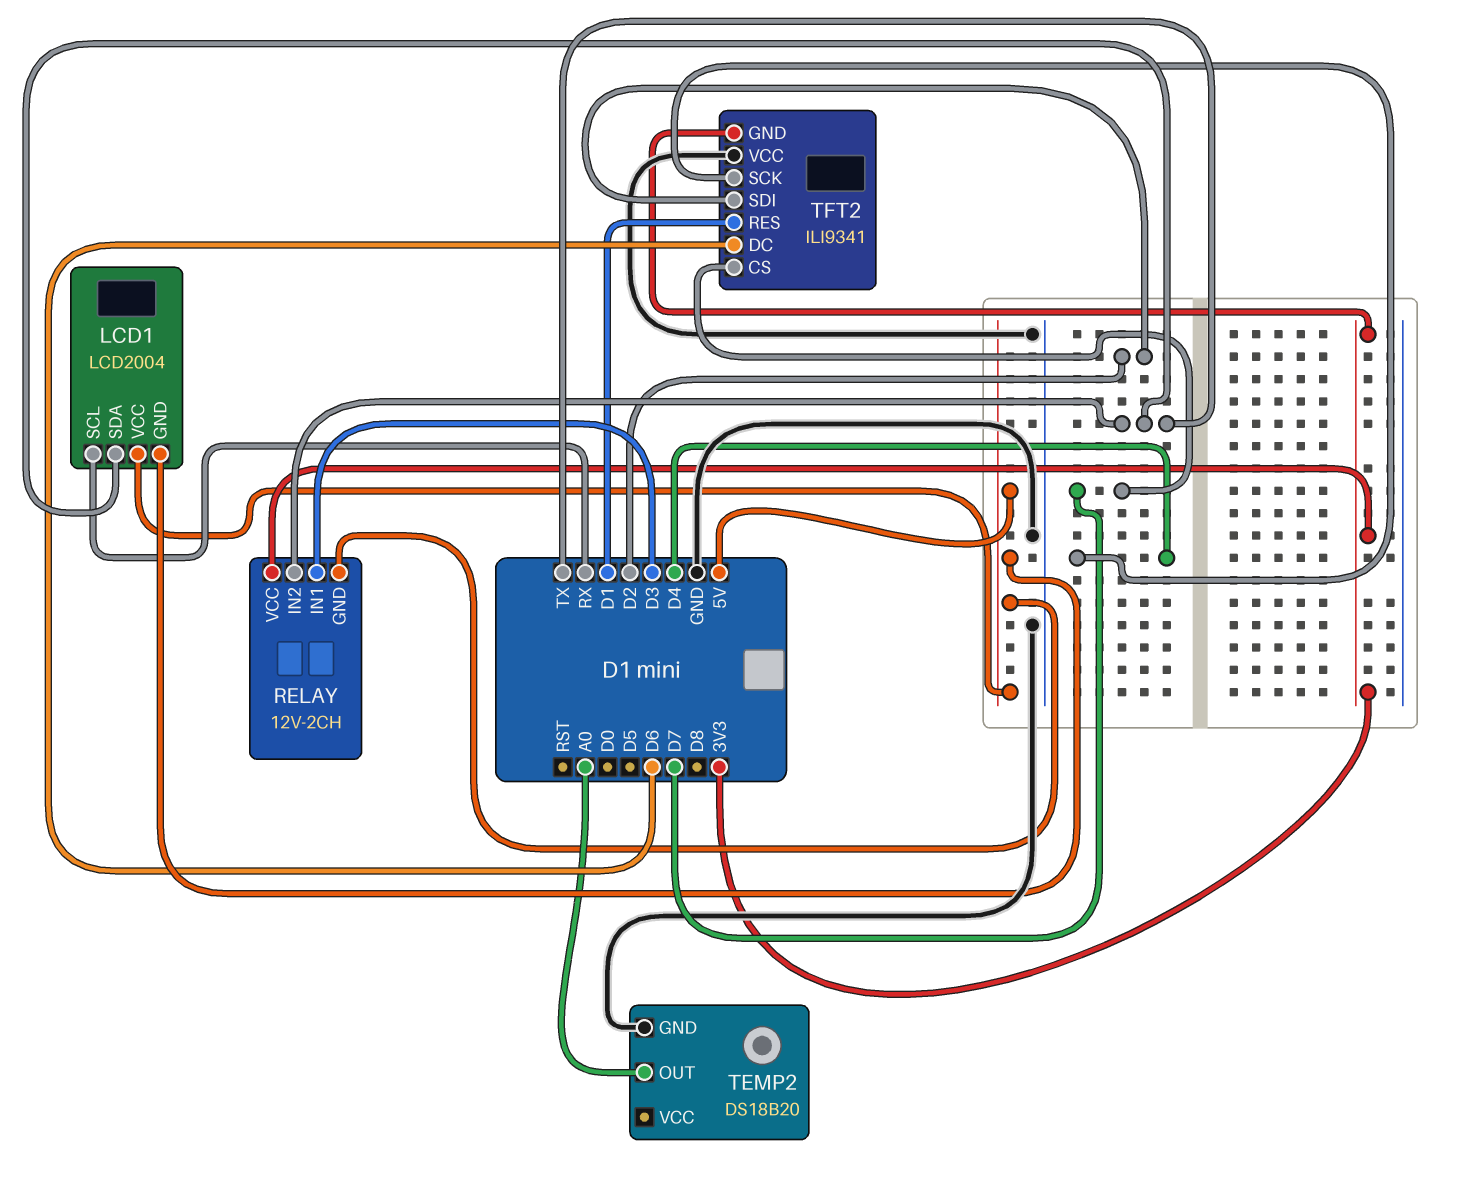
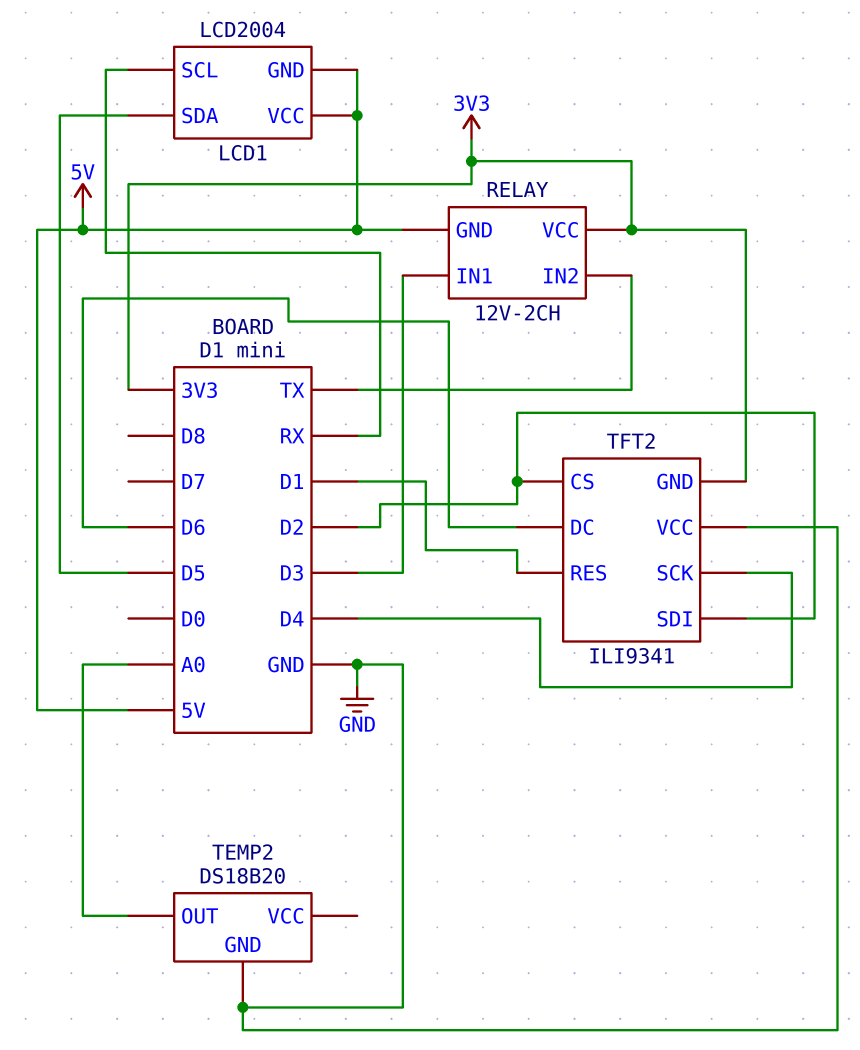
LCD1 pin SDA: TX -> D5
TFT2 pin CS: D7 -> D2

